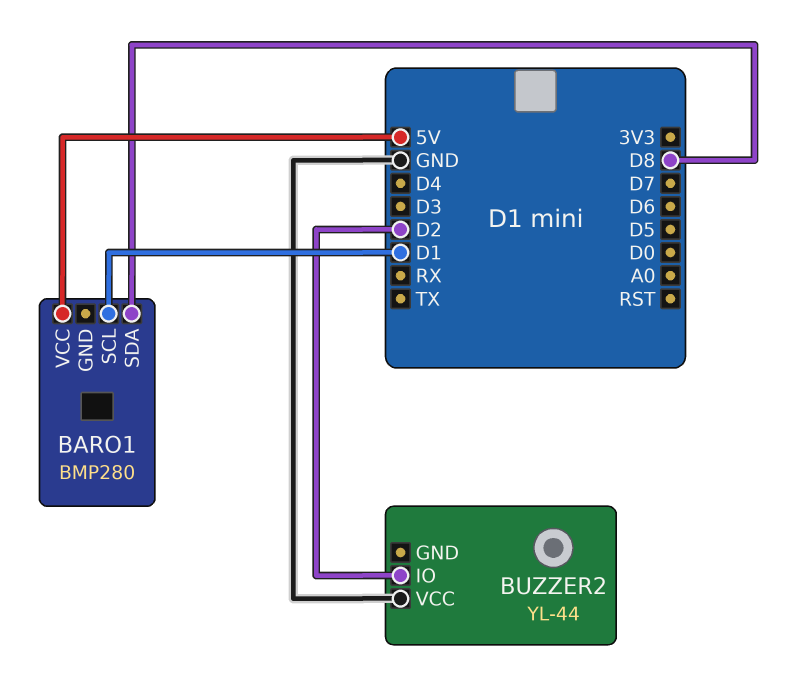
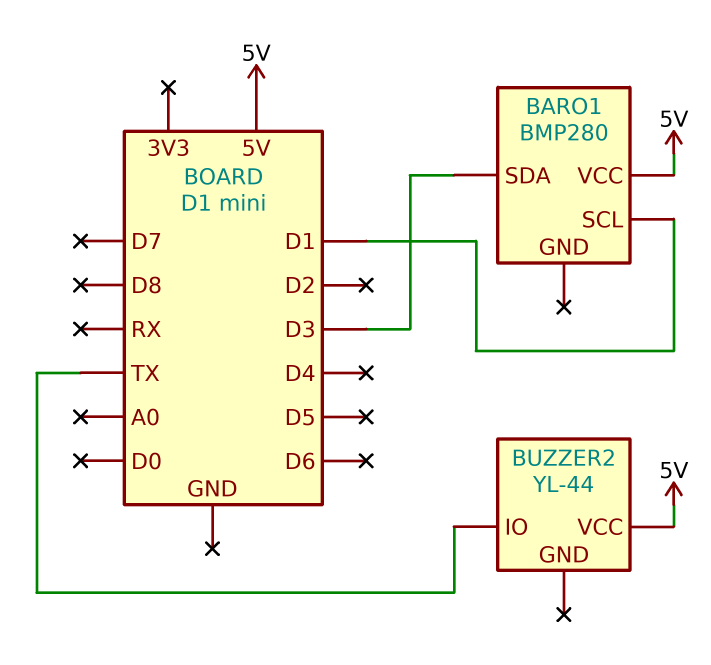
BARO1 pin SDA: D8 -> D3
BUZZER2 pin IO: D2 -> TX
BUZZER2 pin VCC: GND -> 5V

